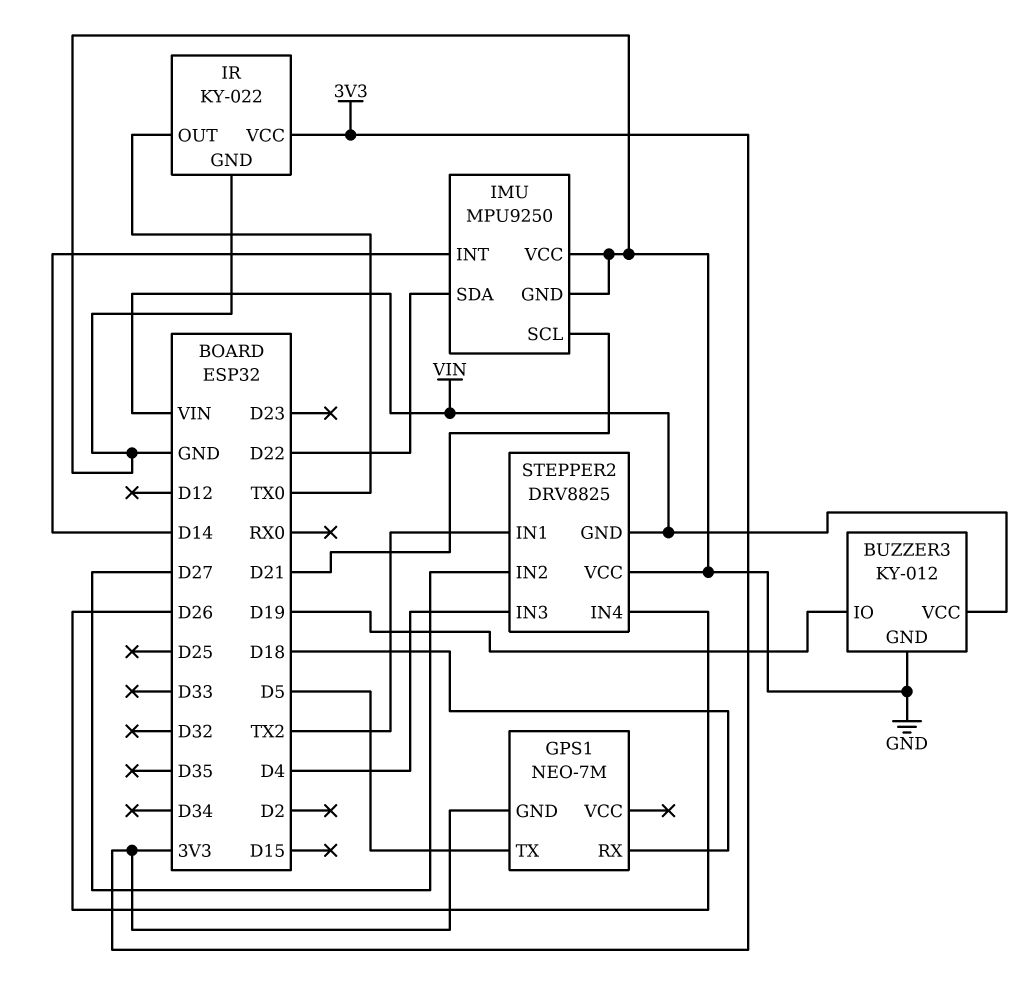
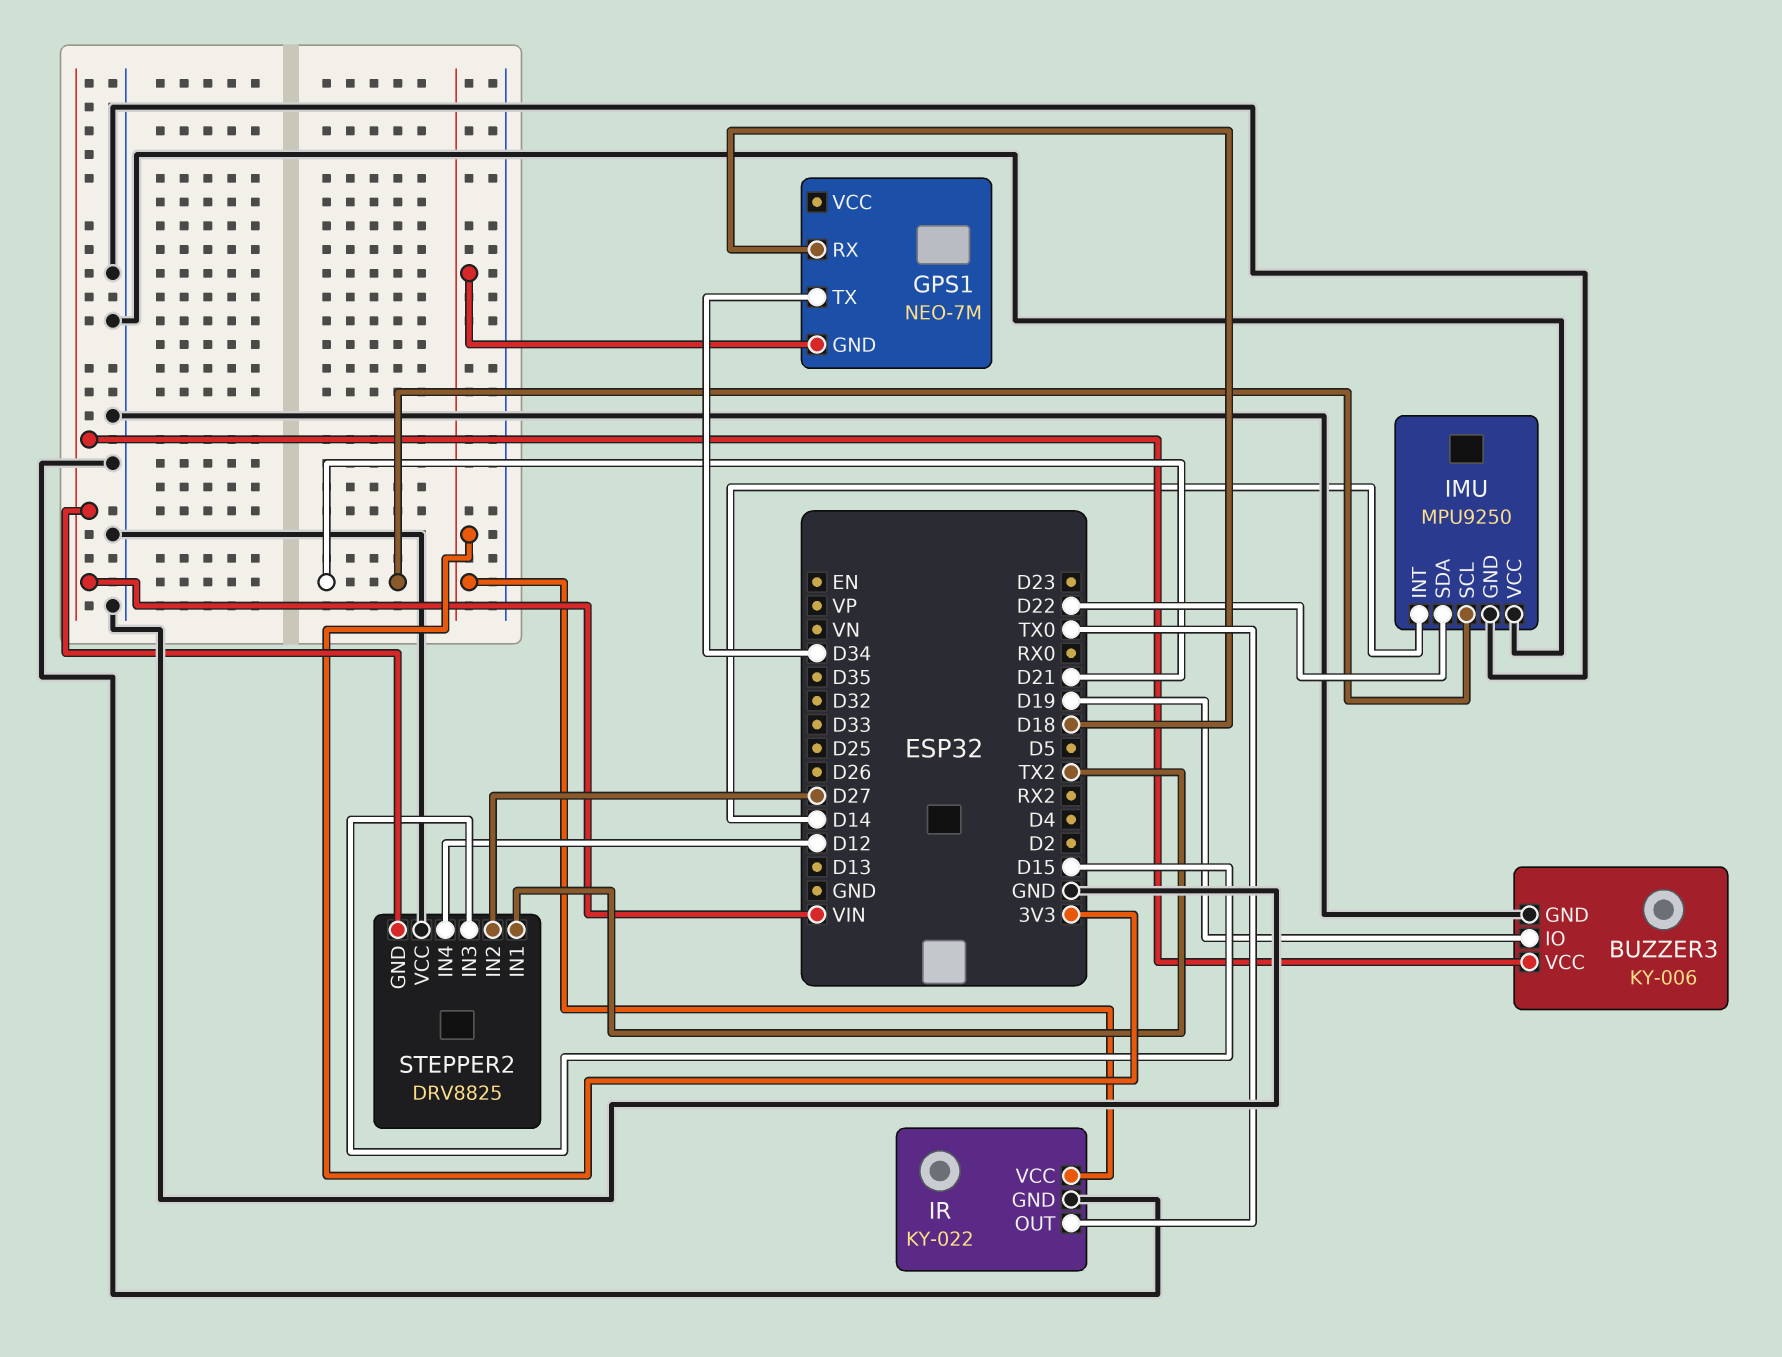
BUZZER3: KY-012 -> KY-006
GPS1 pin TX: D5 -> D34
STEPPER2 pin IN3: D4 -> D15
STEPPER2 pin IN4: D26 -> D12

